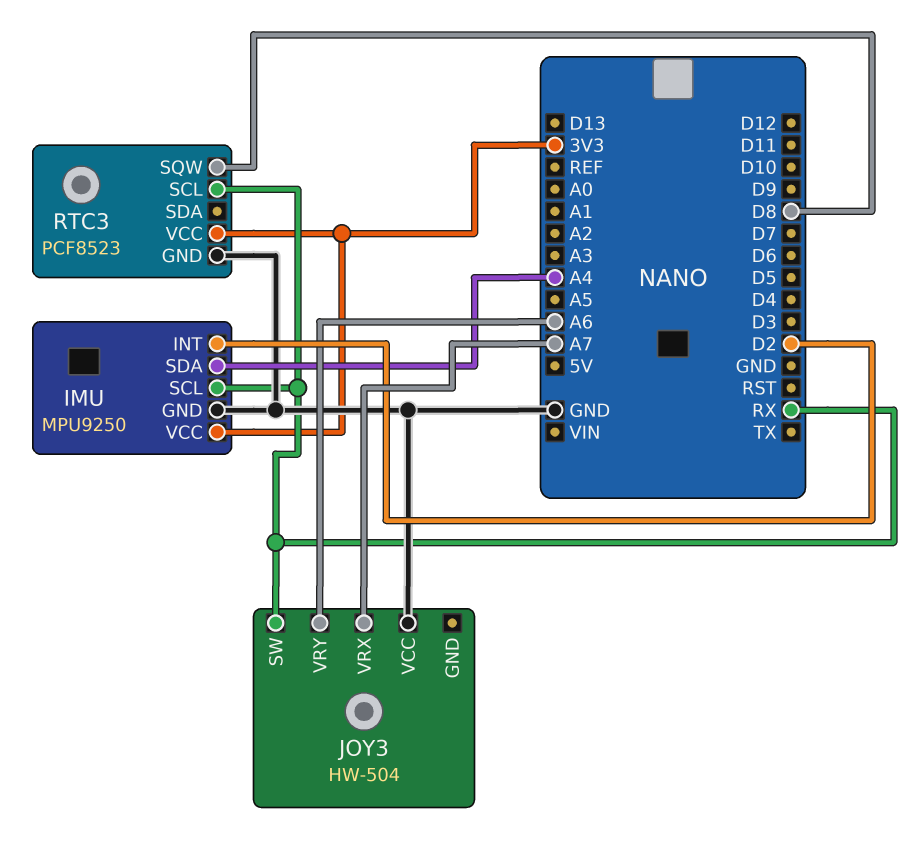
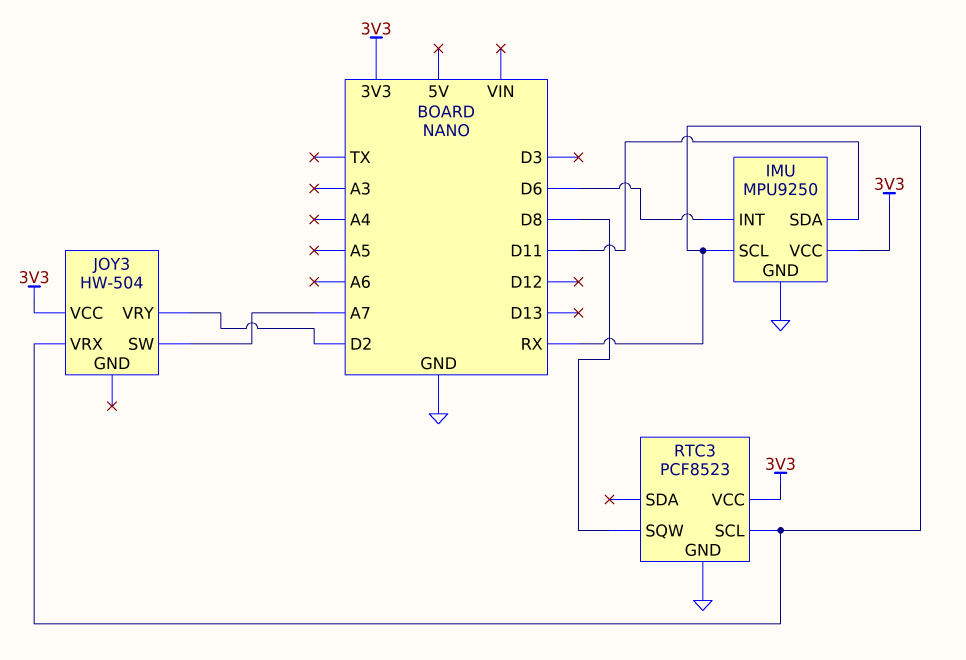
IMU pin INT: D2 -> D6
IMU pin SDA: A4 -> D11
JOY3 pin SW: RX -> A7
JOY3 pin VCC: GND -> 3V3
JOY3 pin VRX: A7 -> RX
JOY3 pin VRY: A6 -> D2

